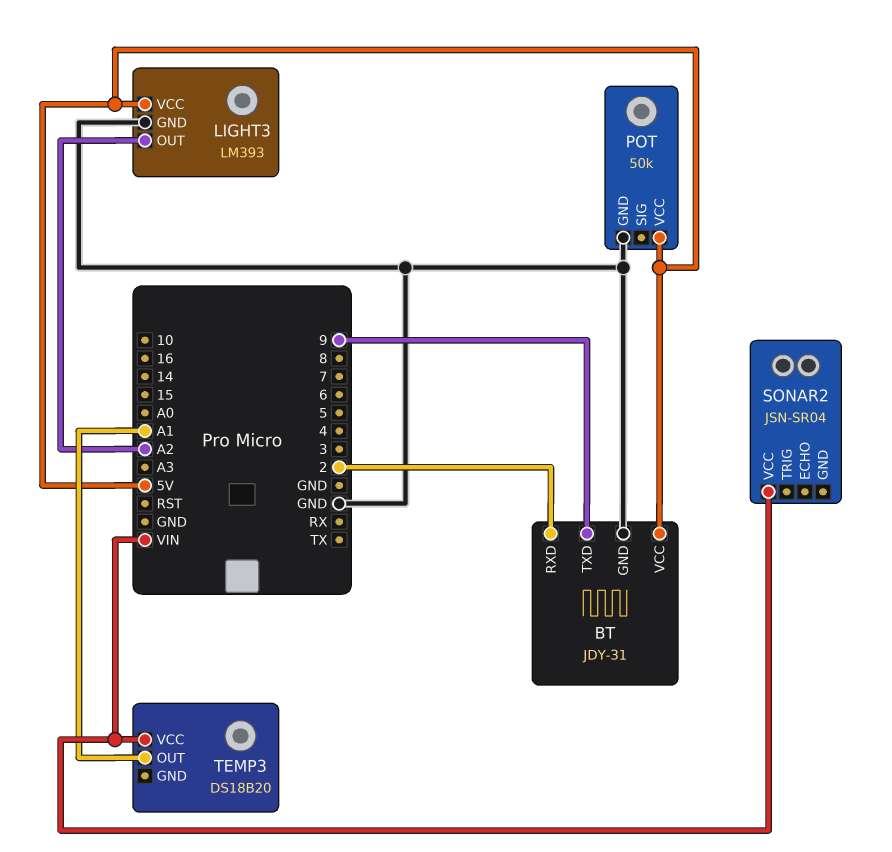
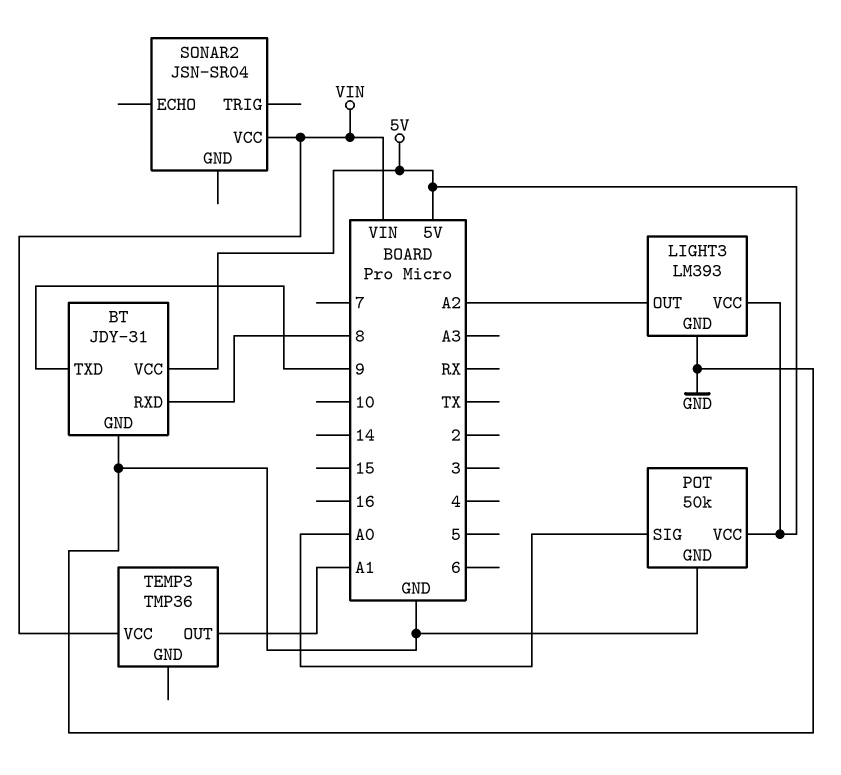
BT pin RXD: 2 -> 8
POT pin SIG: none -> A0
TEMP3: DS18B20 -> TMP36

